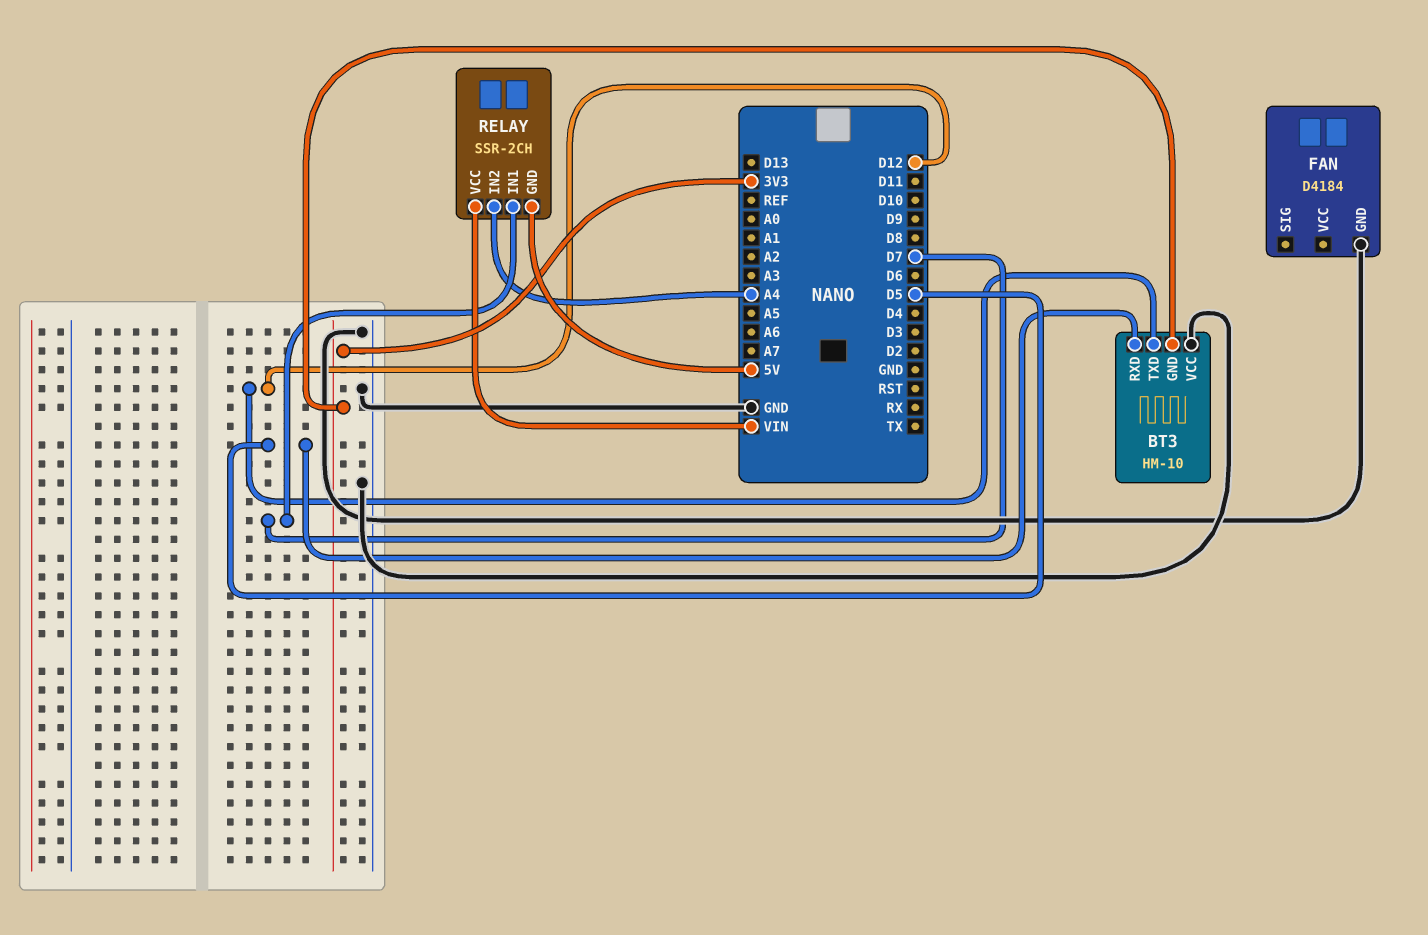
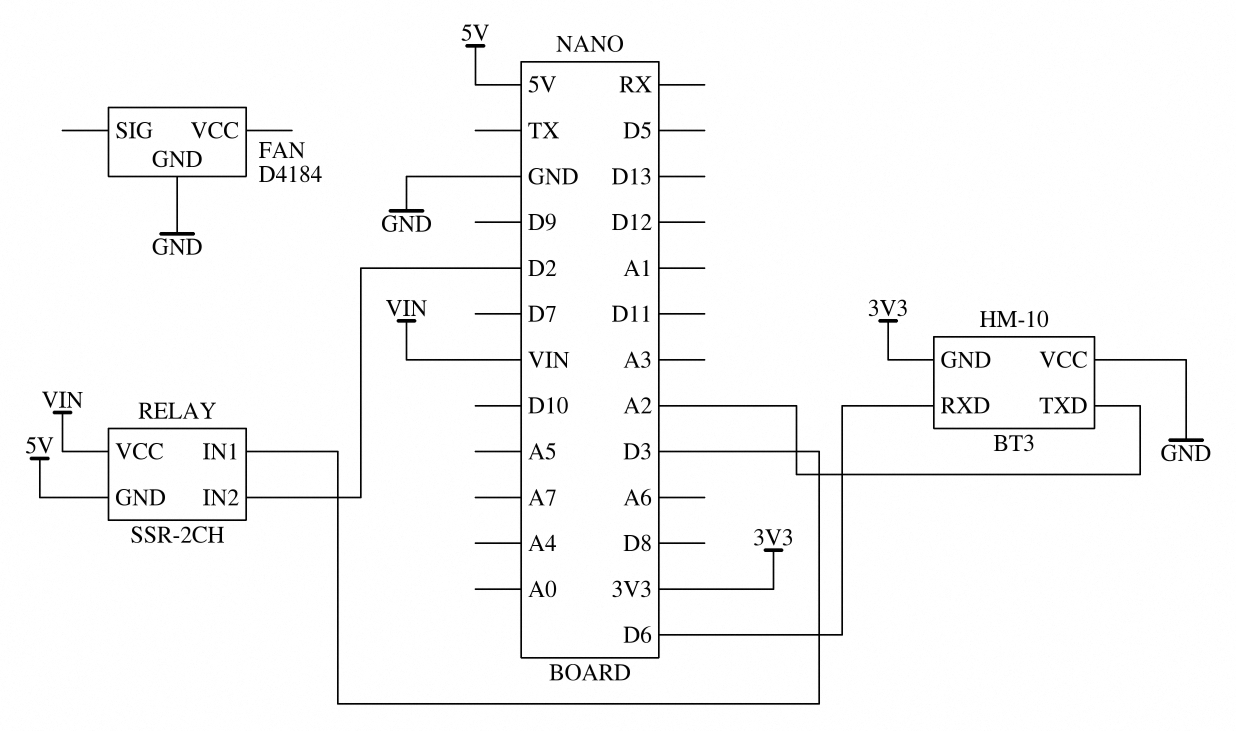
BT3 pin RXD: D5 -> D6
BT3 pin TXD: D12 -> A2
RELAY pin IN1: D7 -> D3
RELAY pin IN2: A4 -> D2

